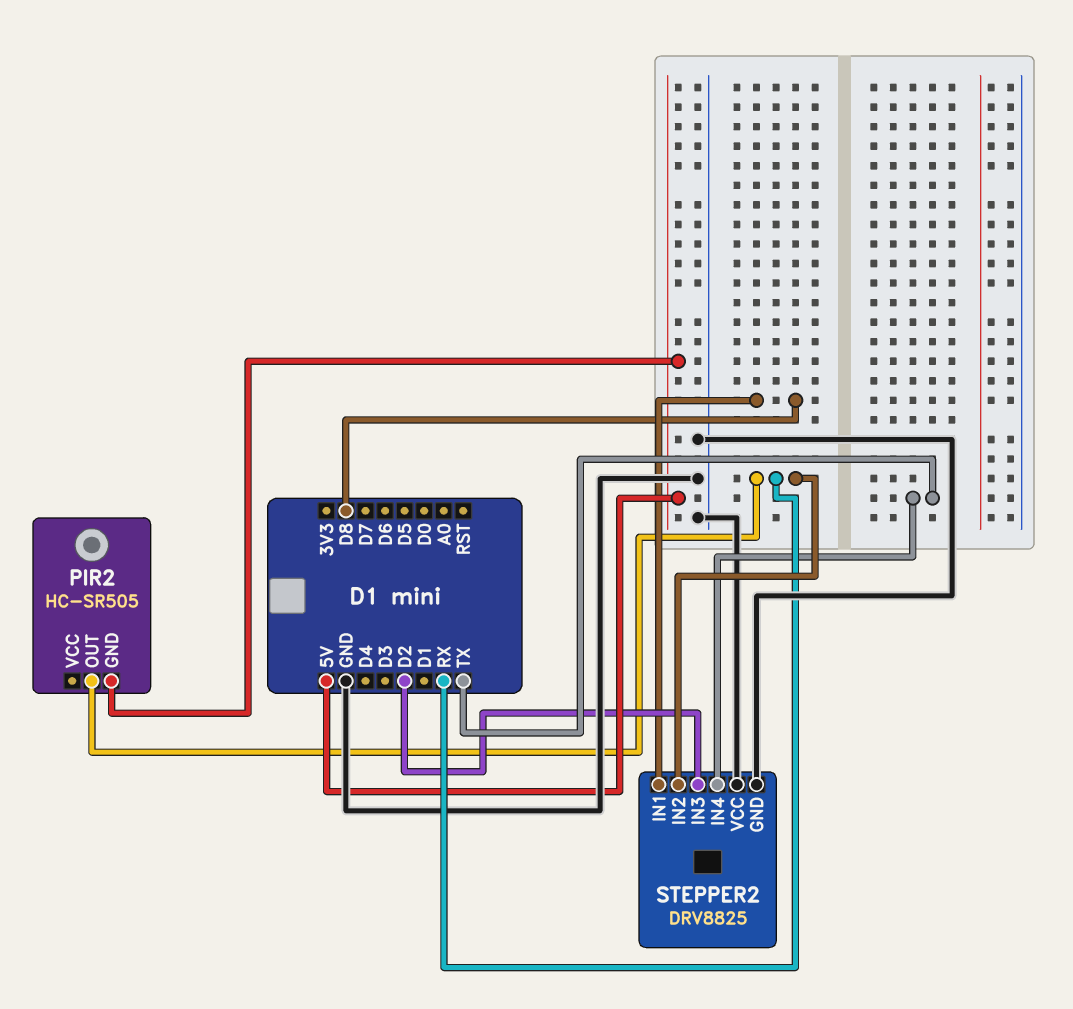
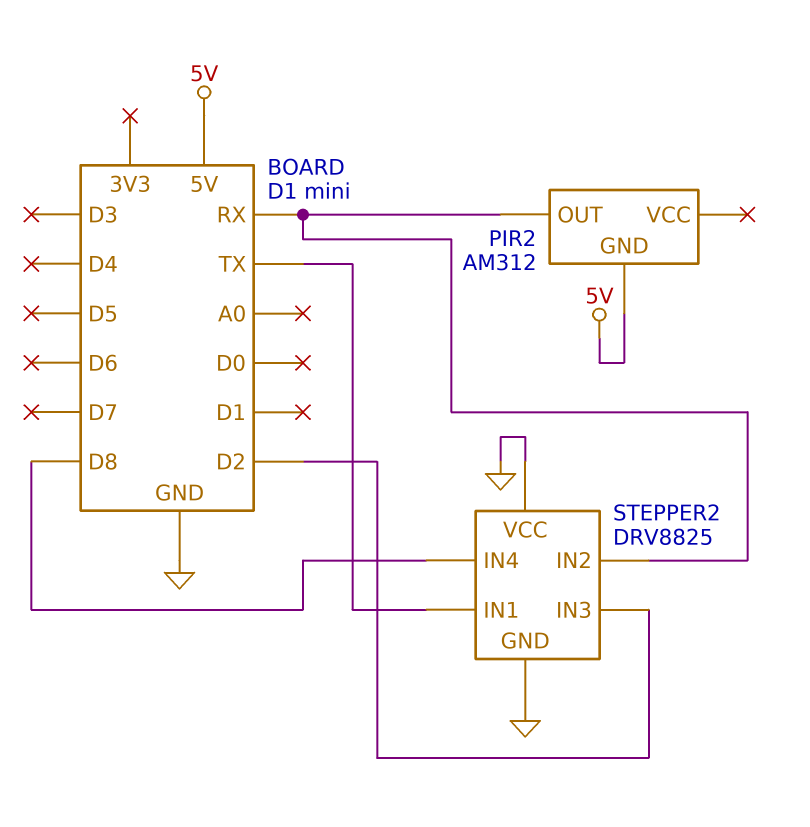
PIR2: HC-SR505 -> AM312
STEPPER2 pin IN1: D8 -> TX
STEPPER2 pin IN4: TX -> D8

